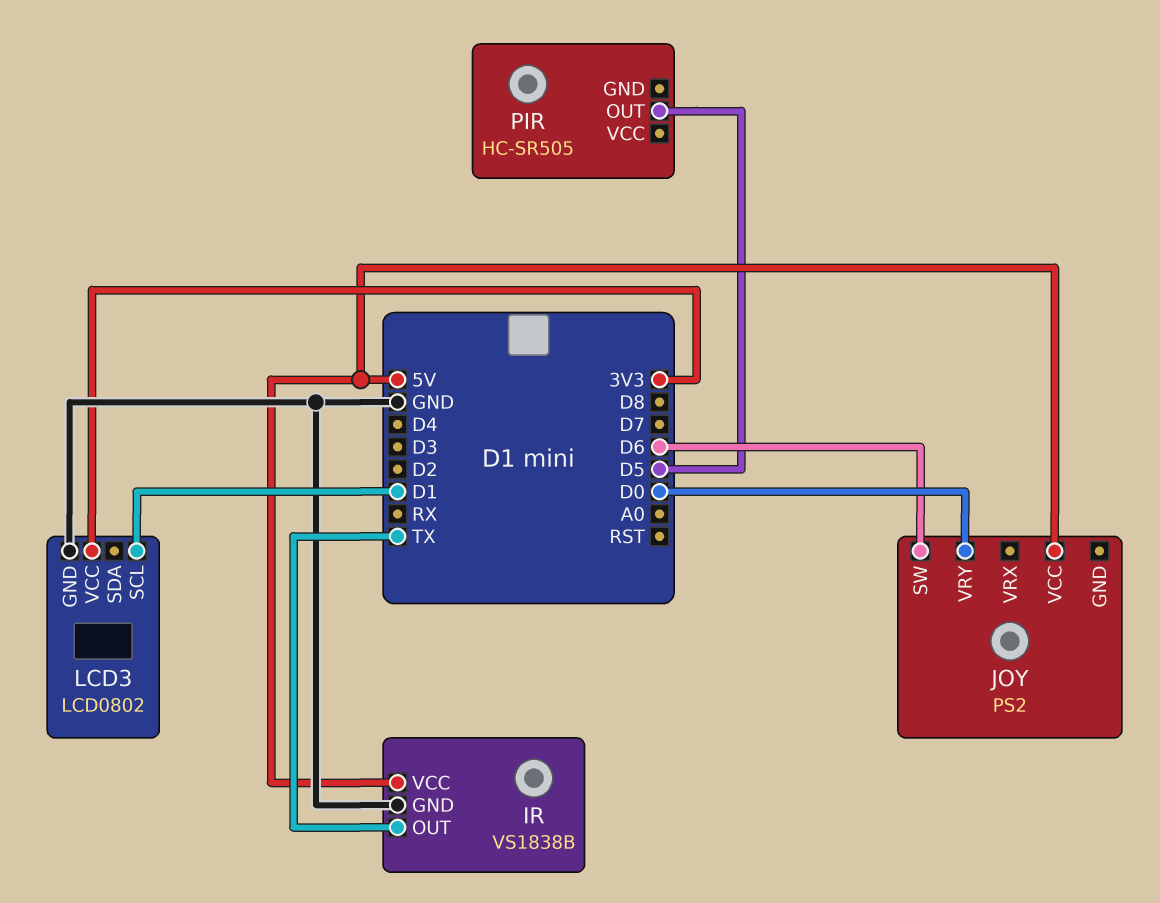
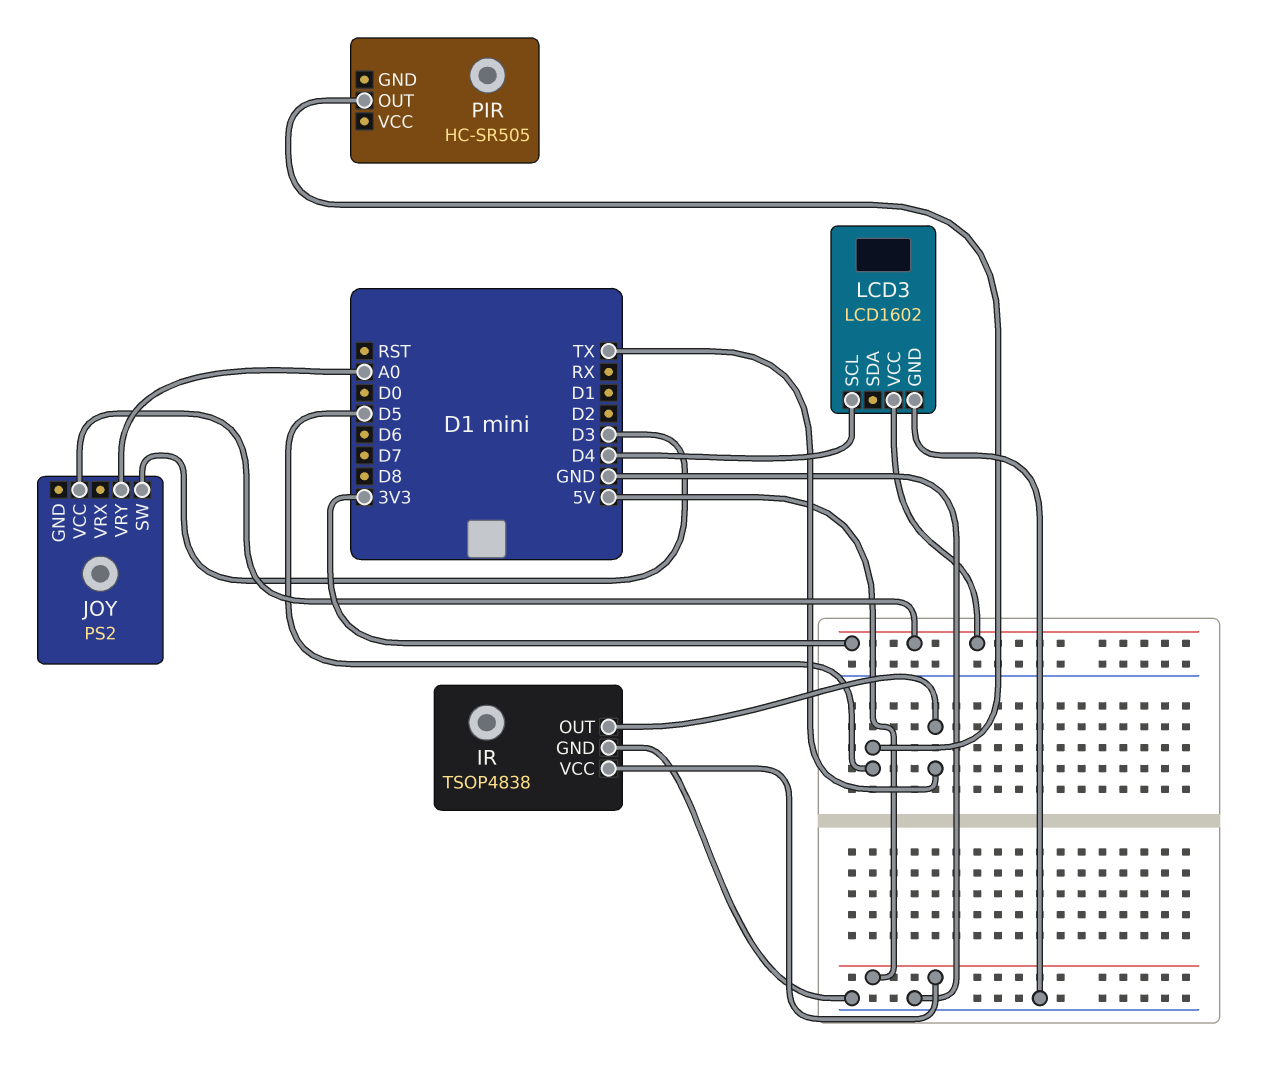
IR: VS1838B -> TSOP4838
JOY pin SW: D6 -> D3
JOY pin VCC: 5V -> 3V3
JOY pin VRY: D0 -> A0
LCD3: LCD0802 -> LCD1602
LCD3 pin SCL: D1 -> D4

